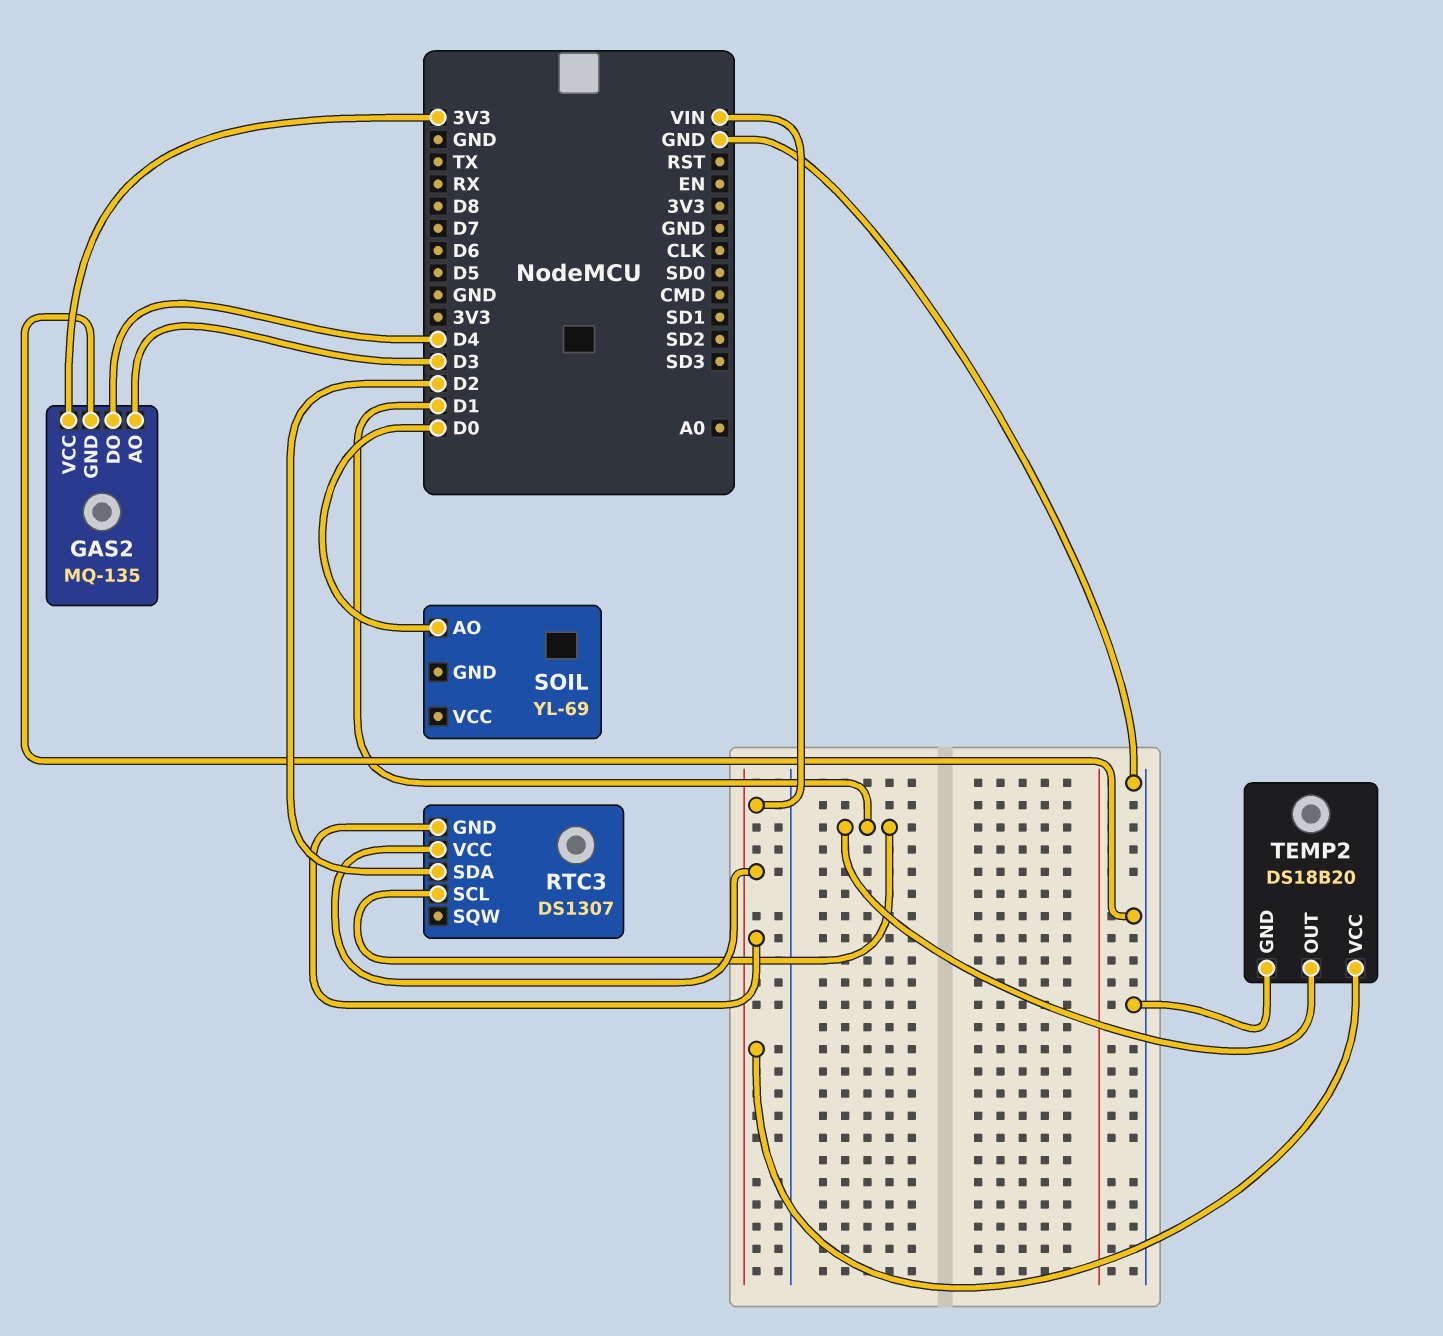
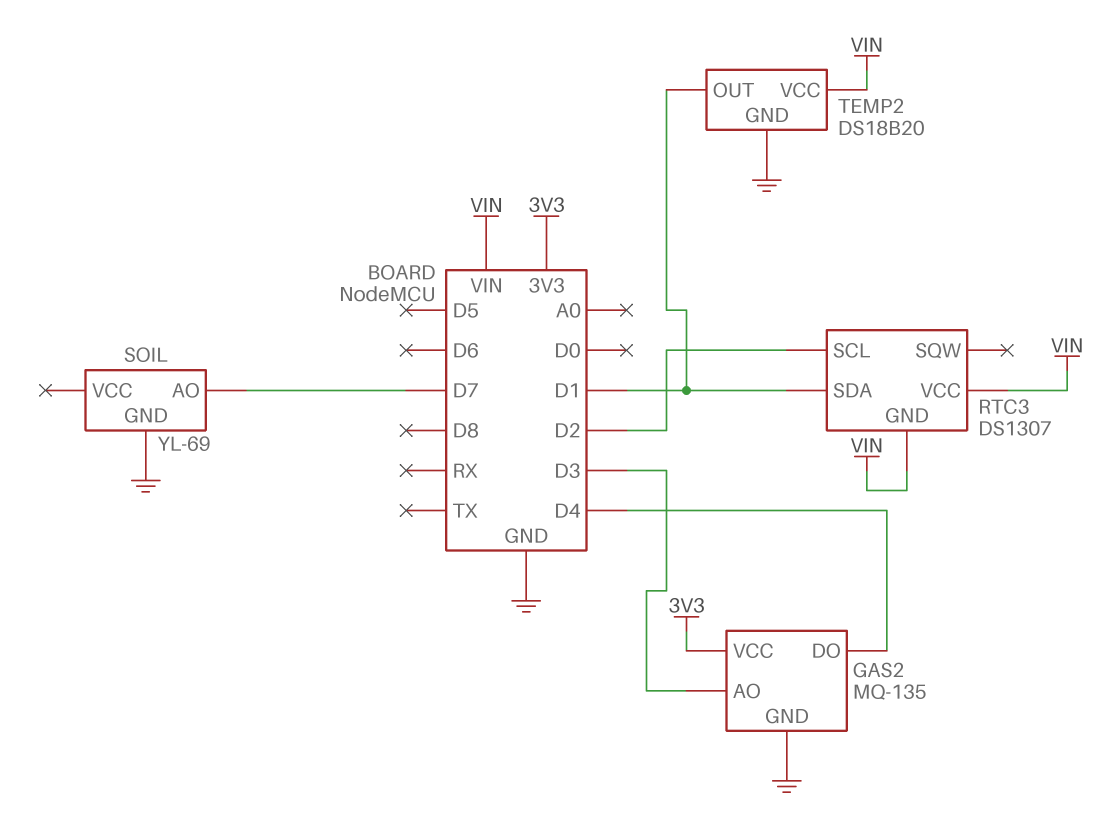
RTC3 pin SCL: D1 -> D2
RTC3 pin SDA: D2 -> D1
SOIL pin AO: D0 -> D7
SOIL pin GND: none -> GND

